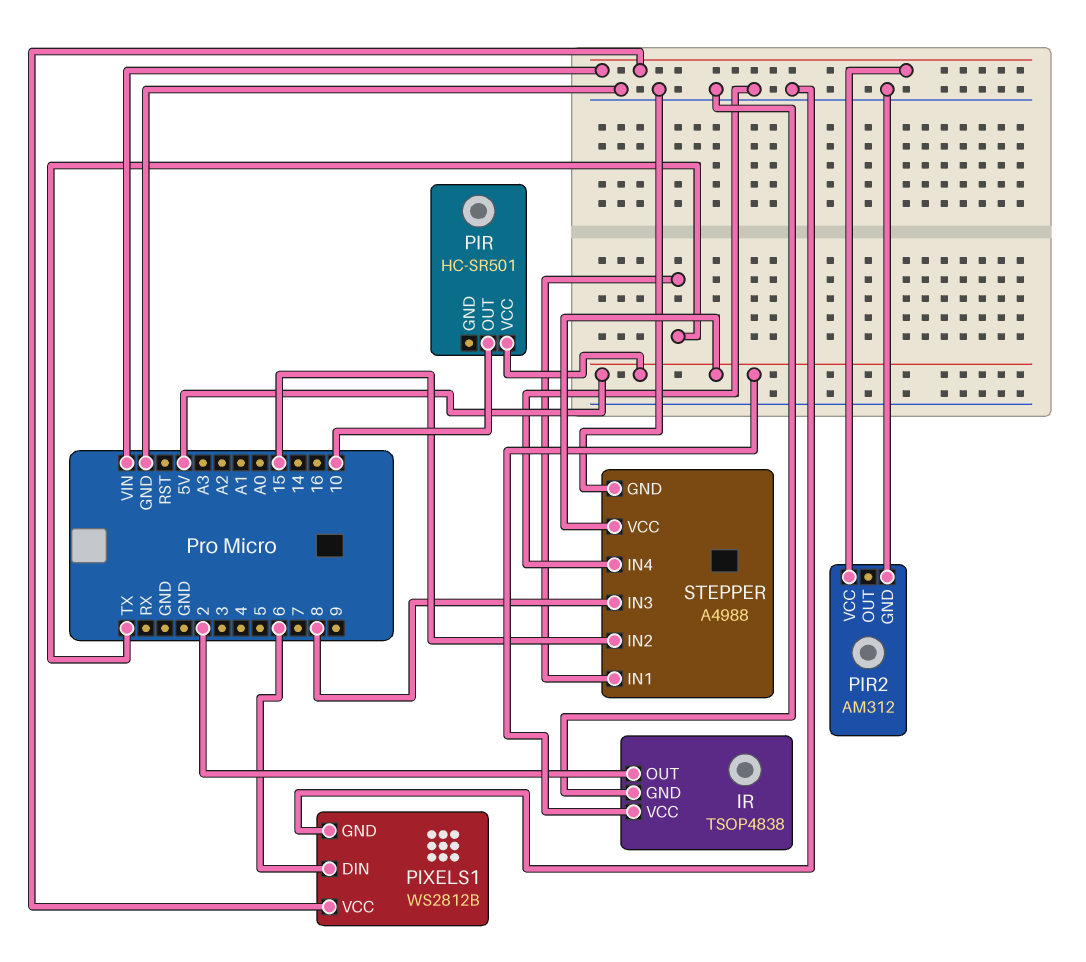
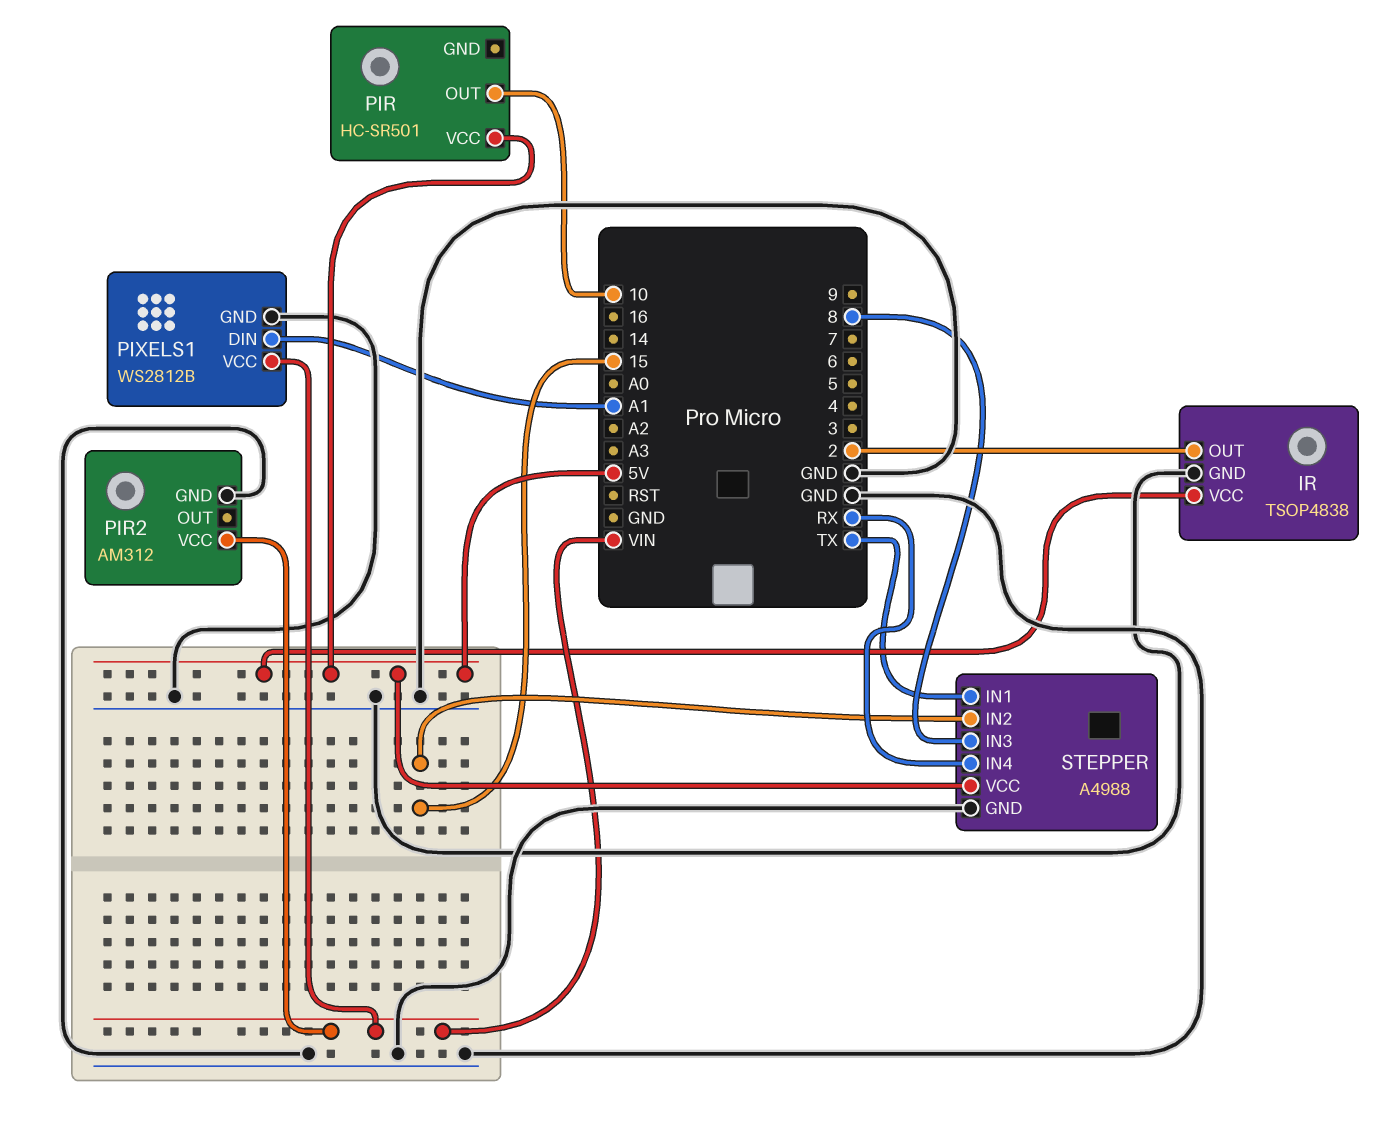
PIXELS1 pin DIN: 6 -> A1
STEPPER pin IN4: GND -> RX

